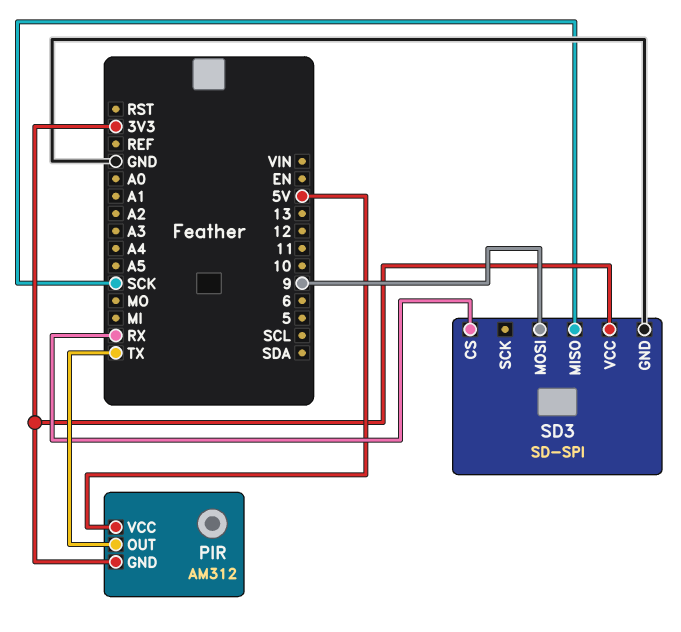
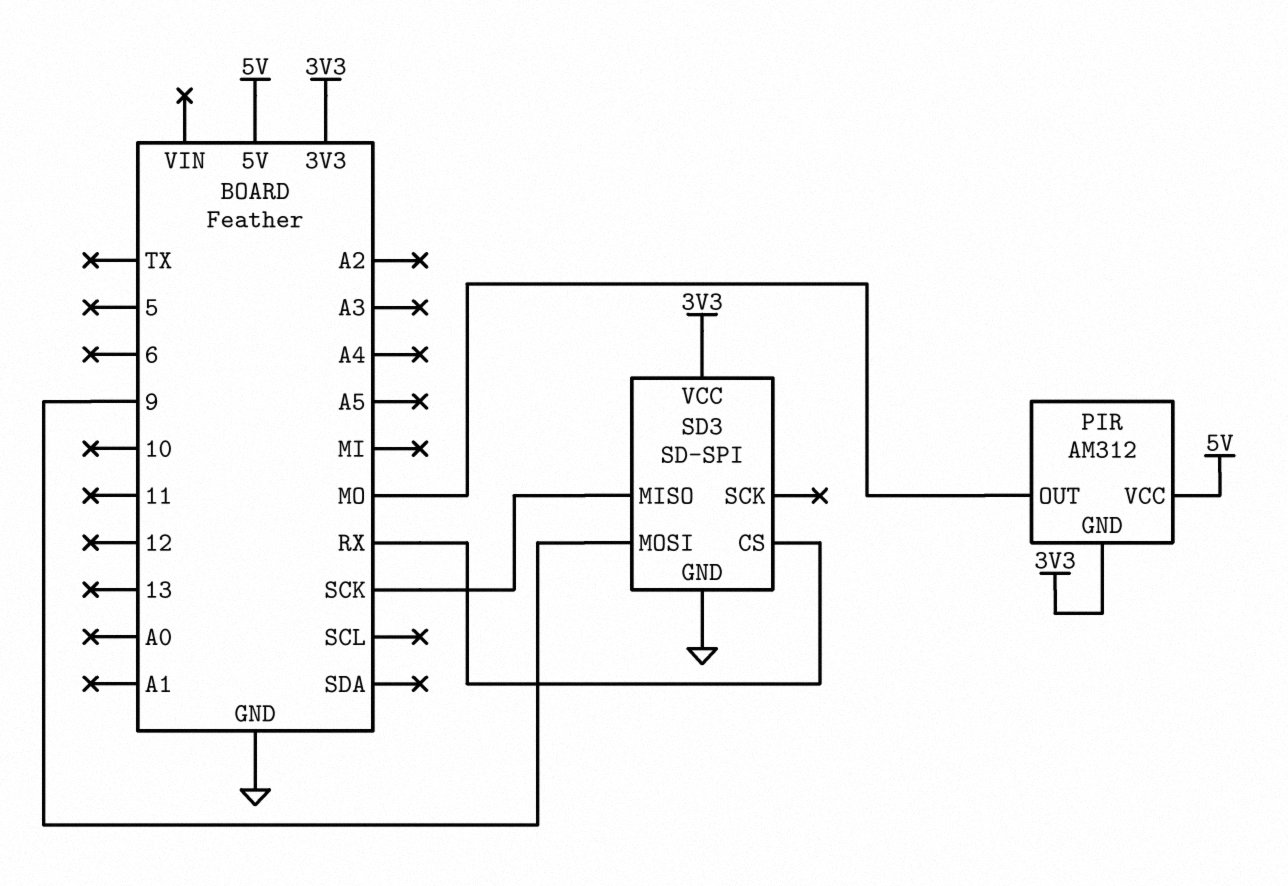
PIR pin OUT: TX -> MO

